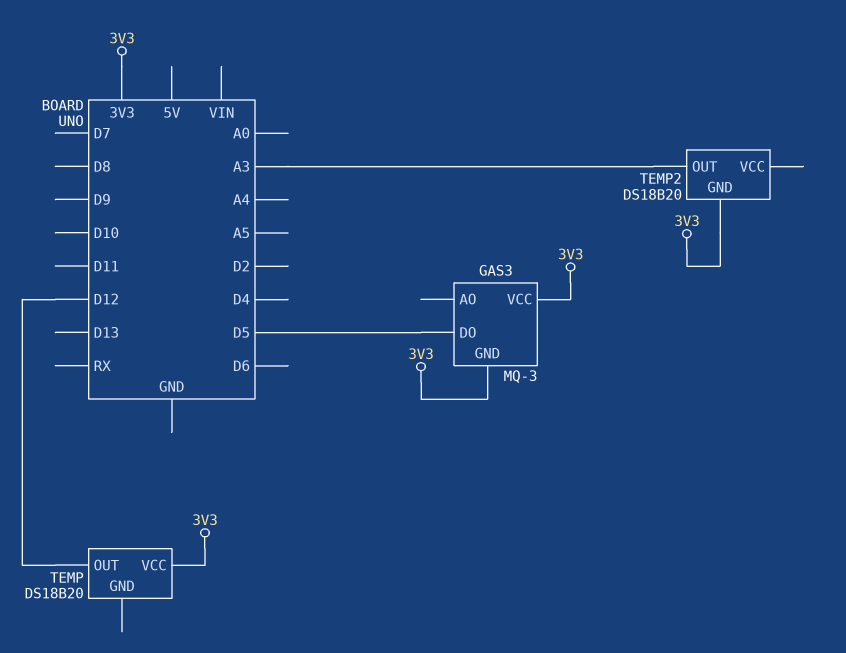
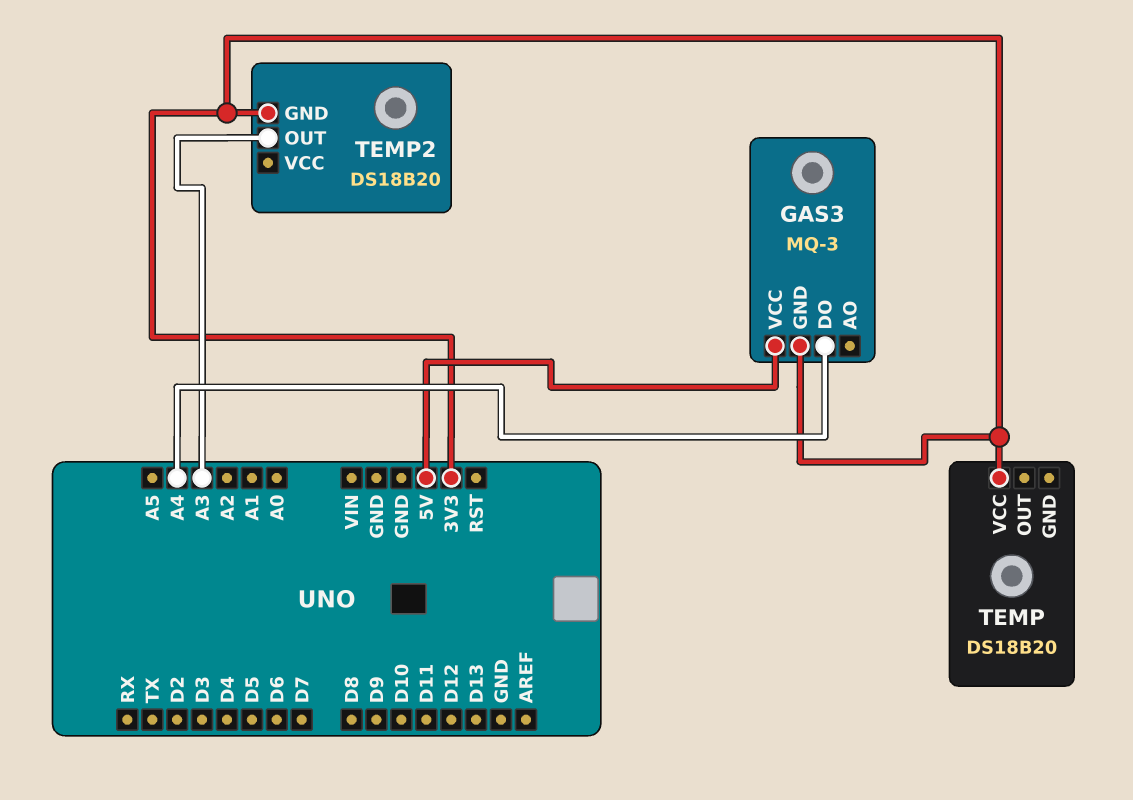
GAS3 pin DO: D5 -> A4
GAS3 pin VCC: 3V3 -> 5V
TEMP pin OUT: D12 -> none

